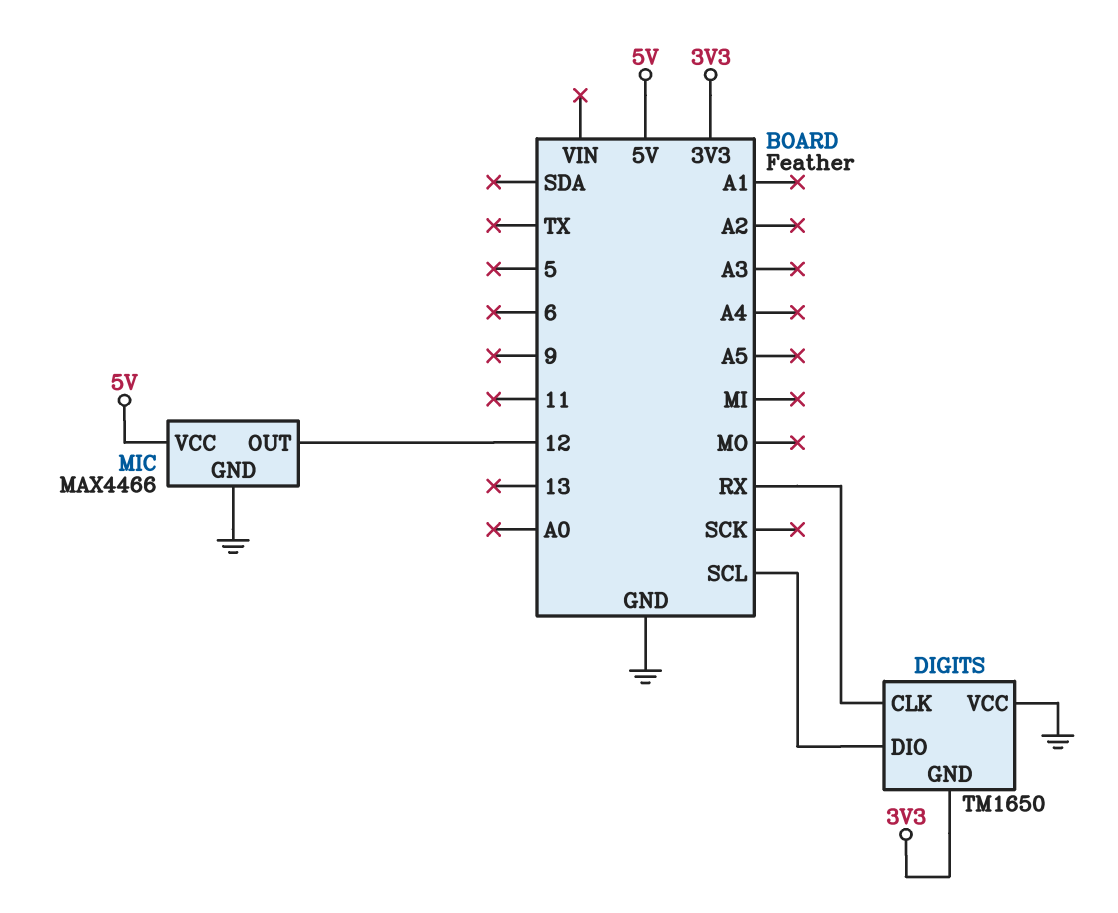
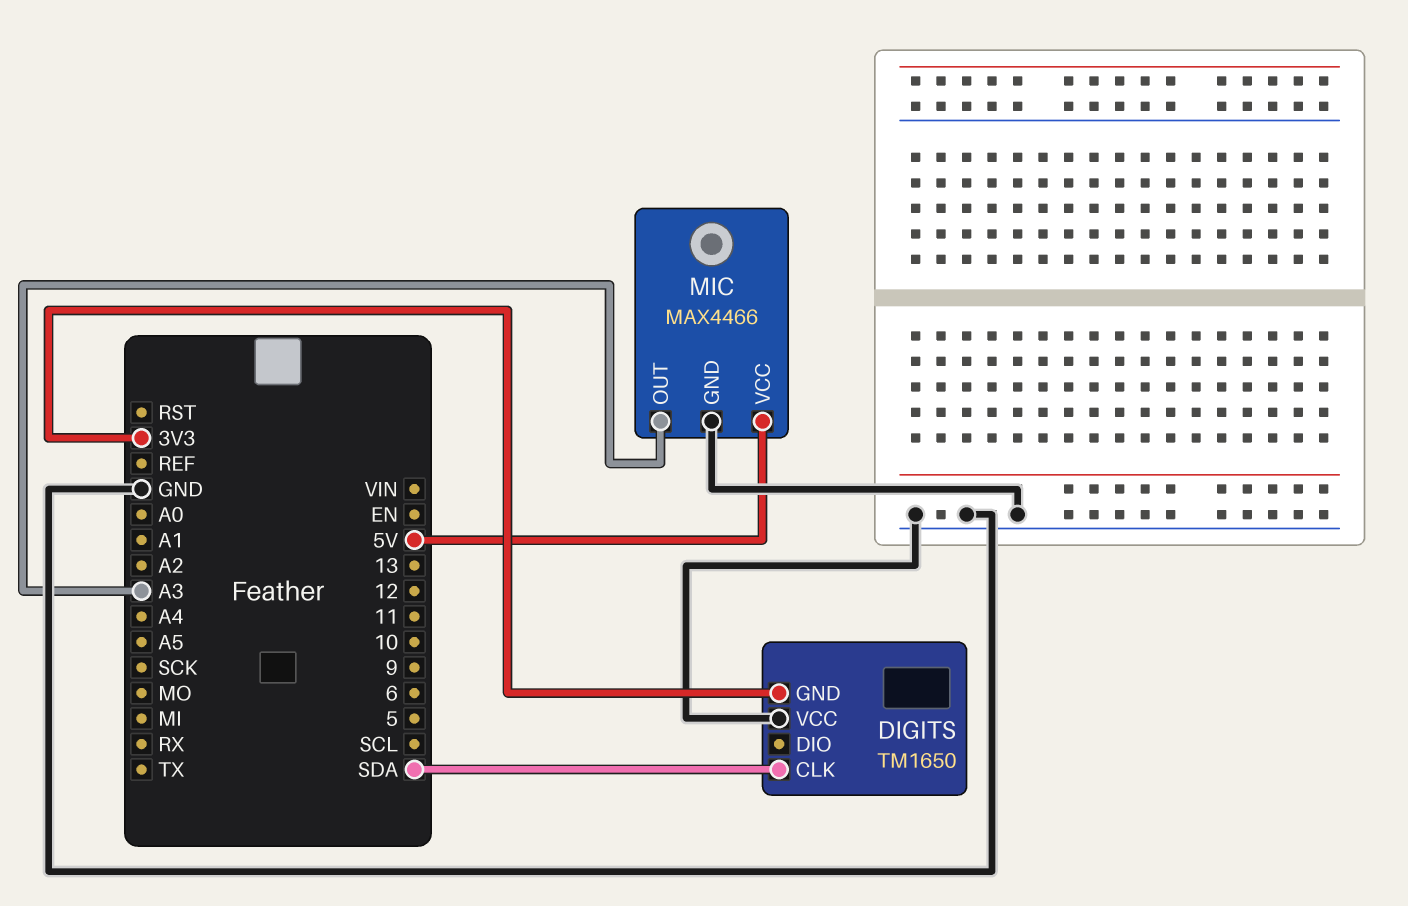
DIGITS pin CLK: RX -> SDA
DIGITS pin DIO: SCL -> none
MIC pin OUT: 12 -> A3

